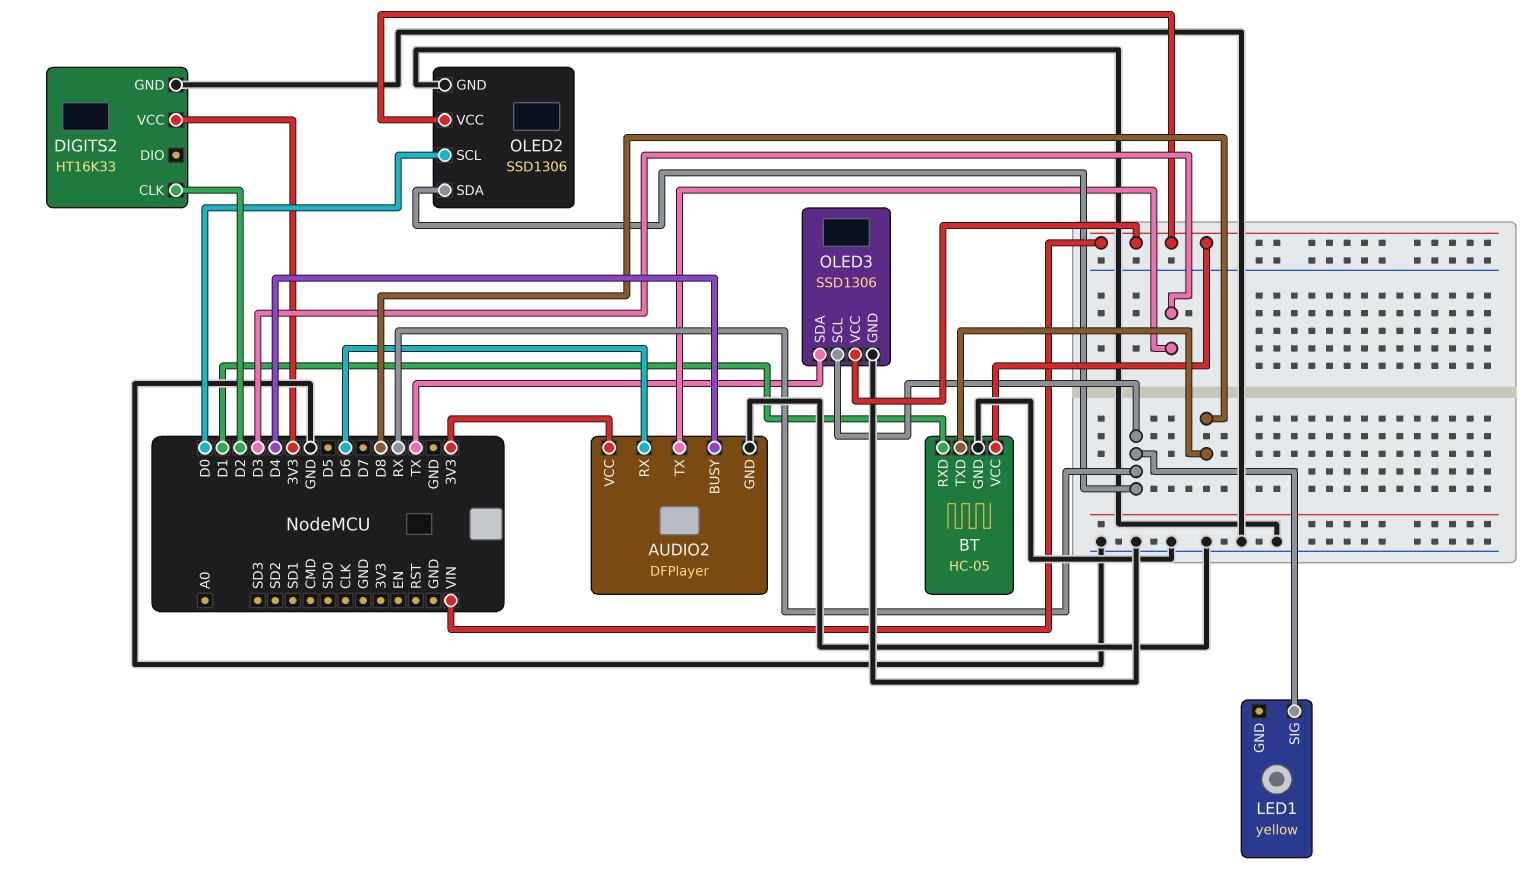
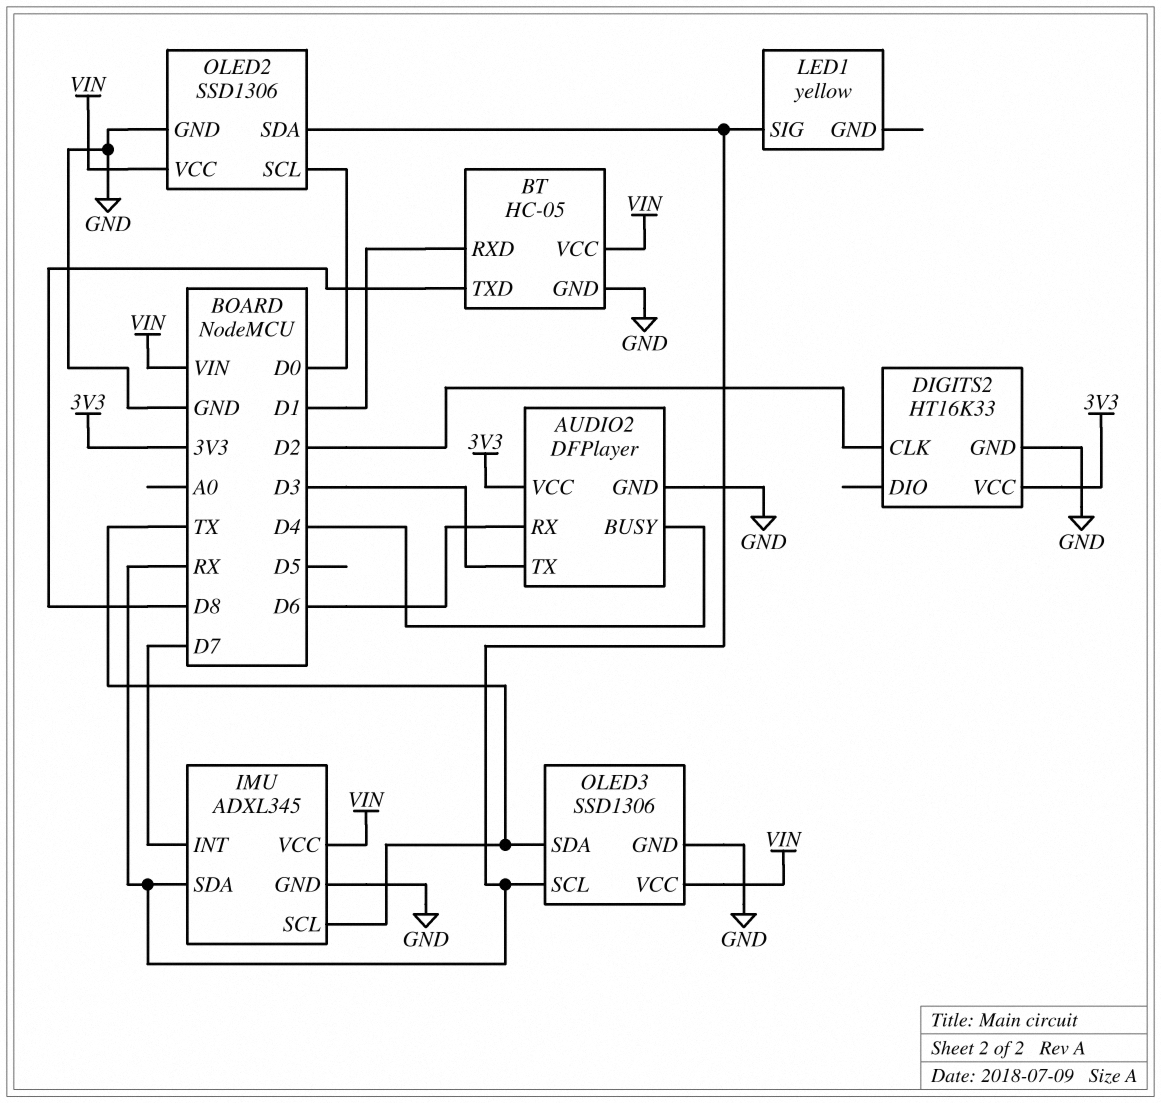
IMU: none -> ADXL345
IMU pin GND: none -> GND
IMU pin INT: none -> D7
IMU pin SCL: none -> TX
IMU pin SDA: none -> RX
IMU pin VCC: none -> VIN

